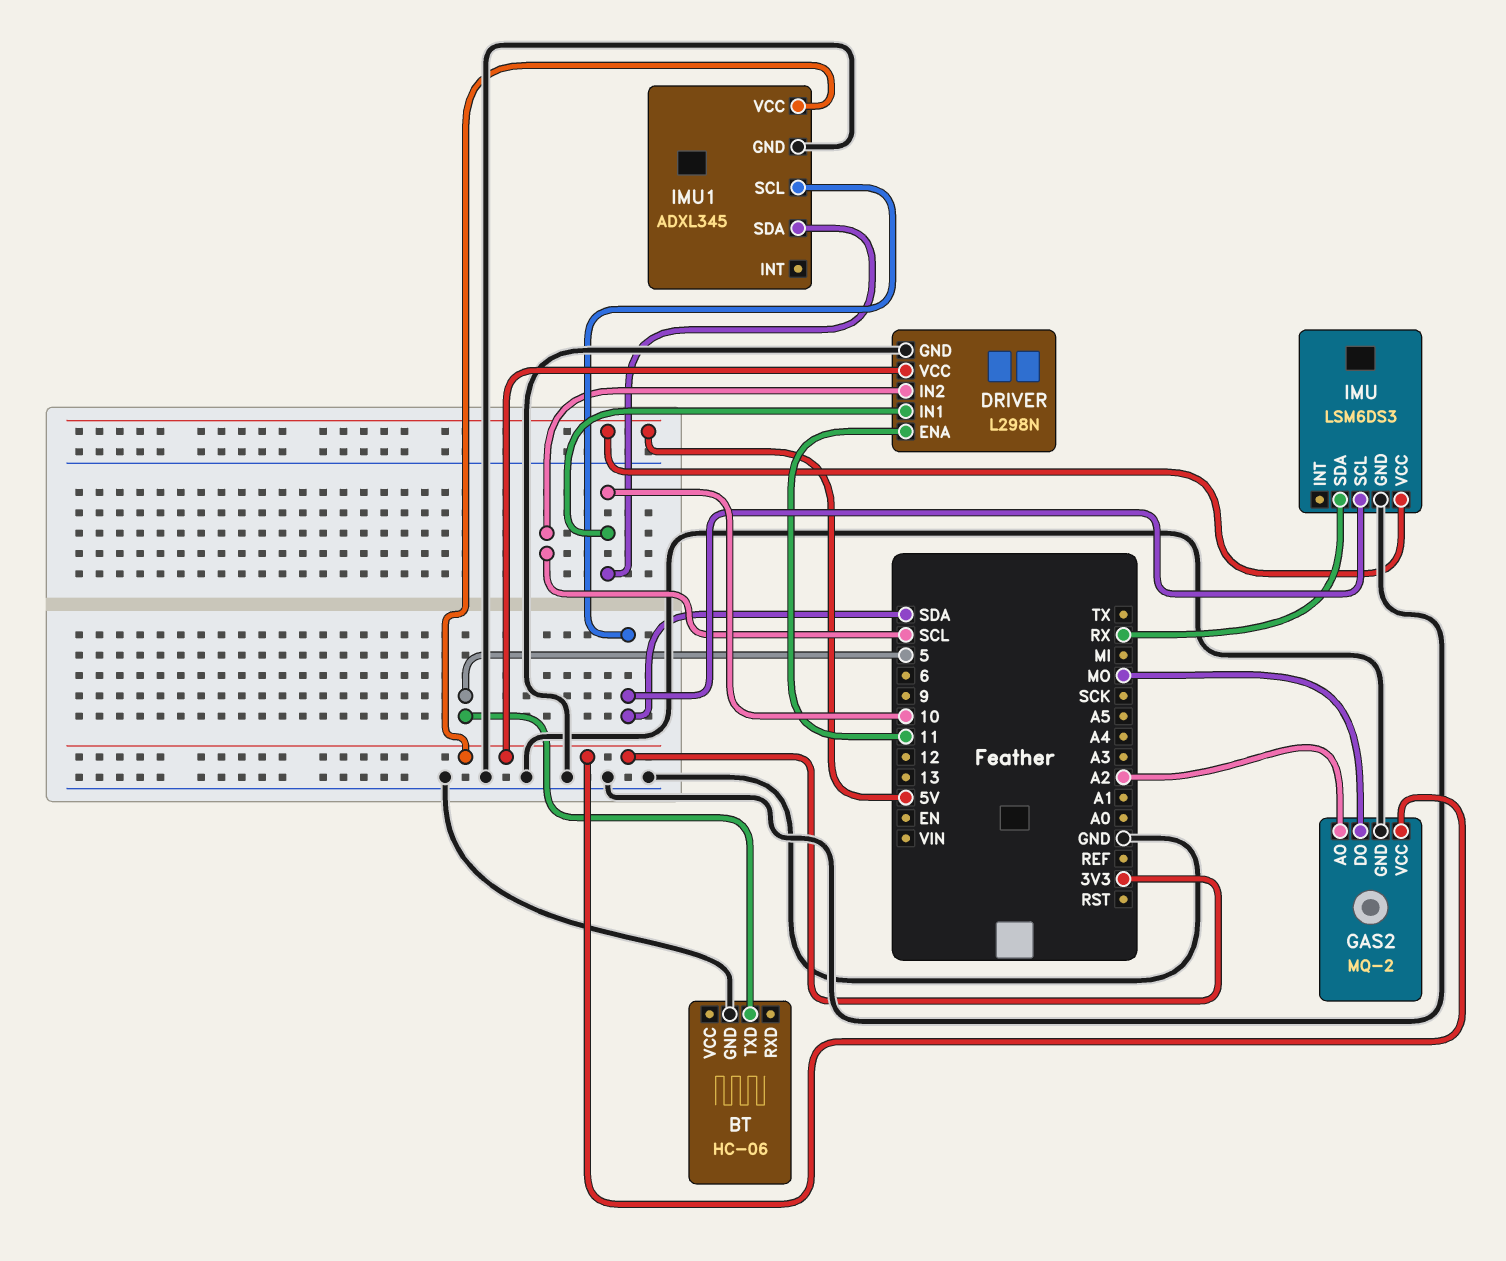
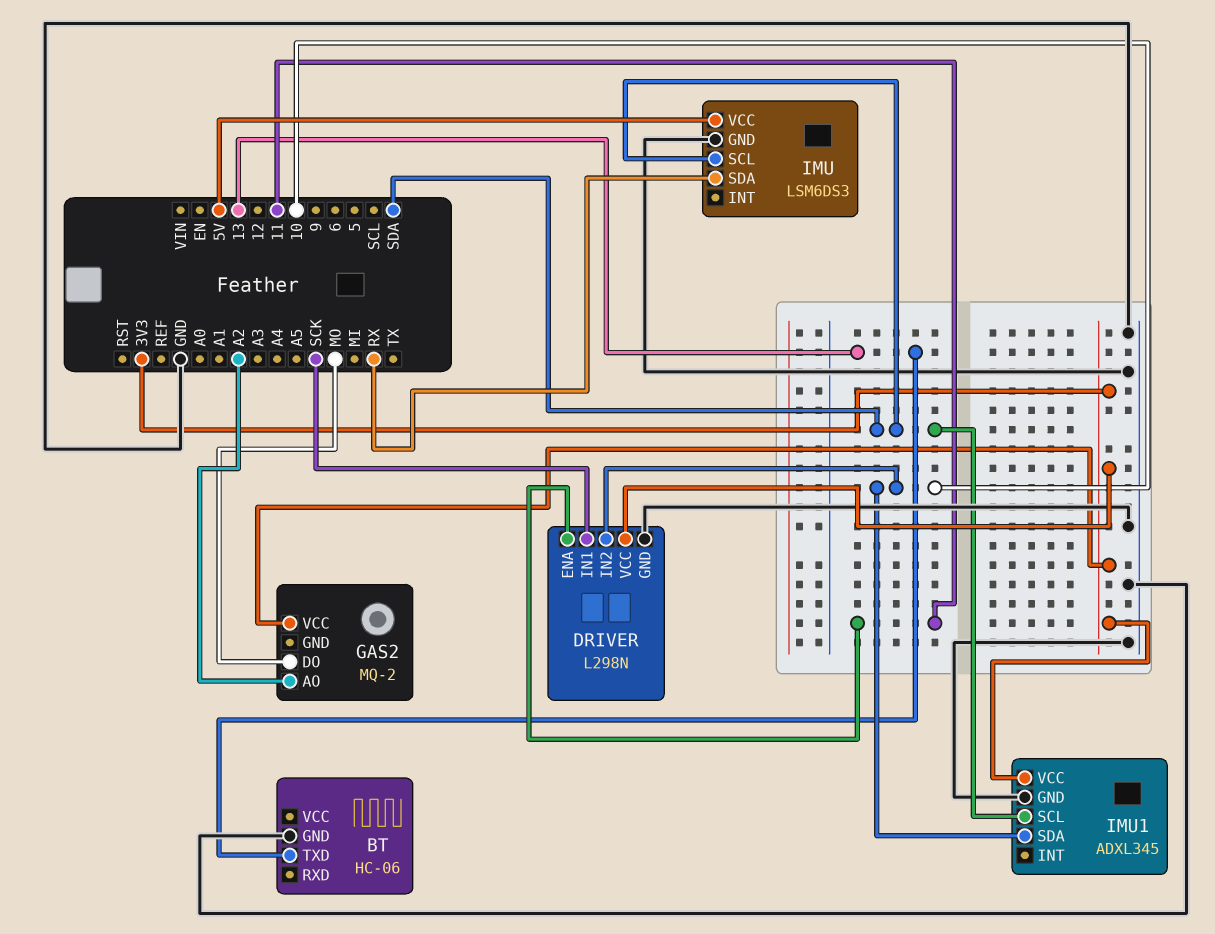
BT pin TXD: 5 -> 13
DRIVER pin IN1: 10 -> SCK
DRIVER pin IN2: SCL -> 10
GAS2 pin GND: GND -> none

